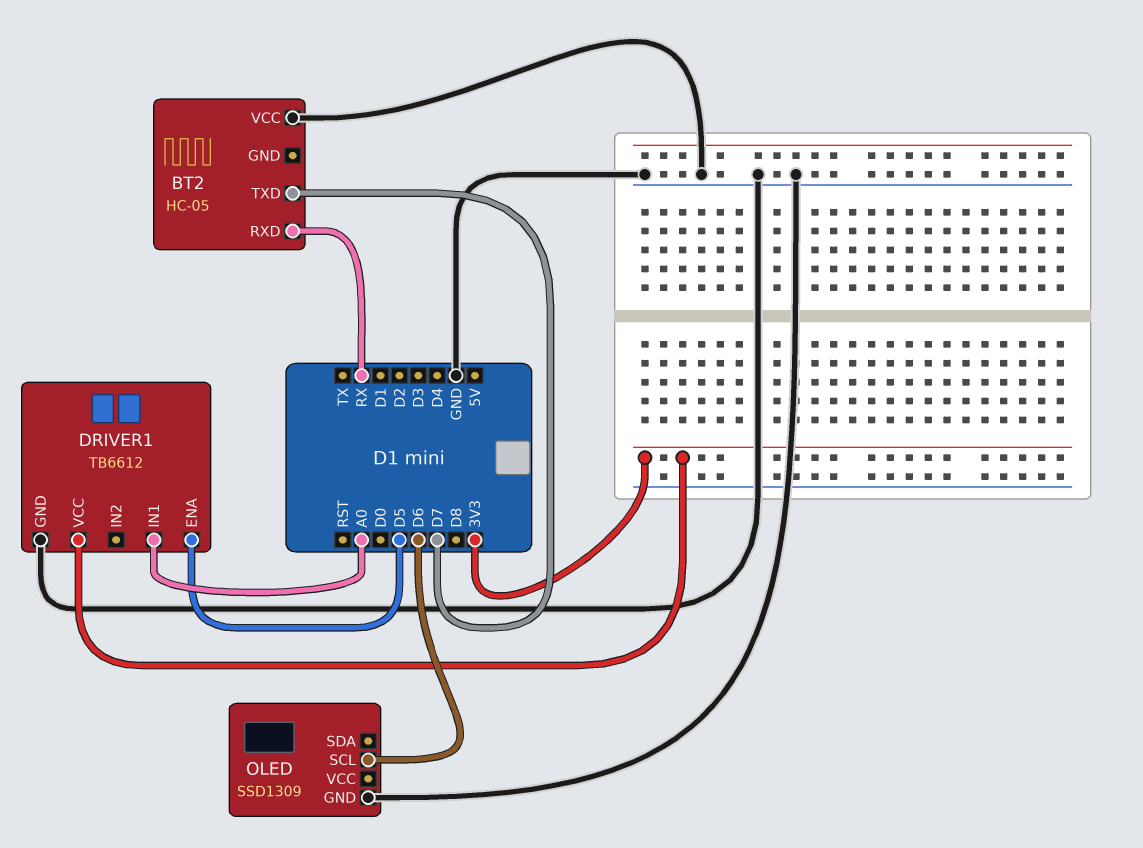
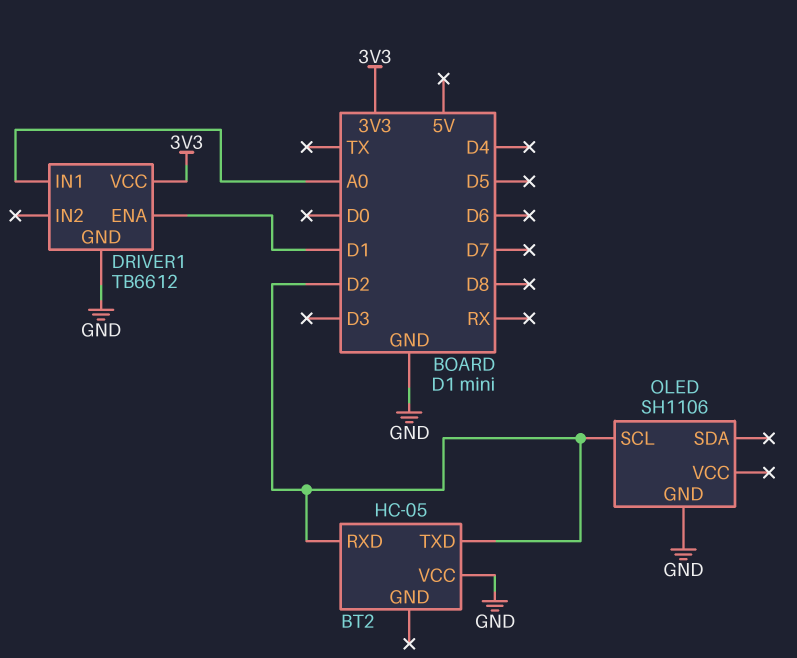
BT2 pin RXD: RX -> D2
BT2 pin TXD: D7 -> D2
DRIVER1 pin ENA: D5 -> D1
OLED: SSD1309 -> SH1106
OLED pin SCL: D6 -> D2

